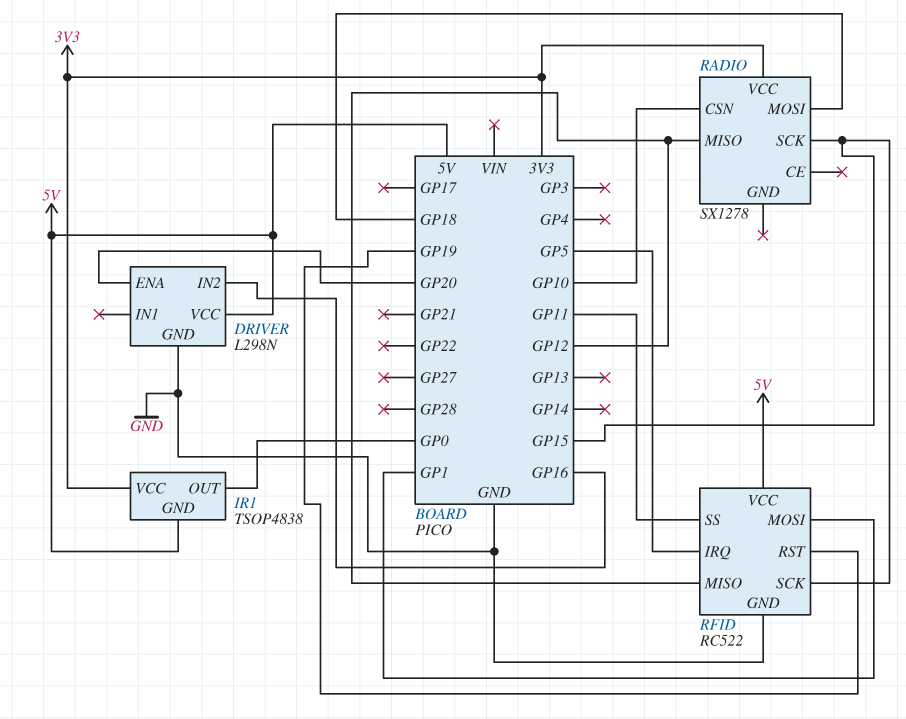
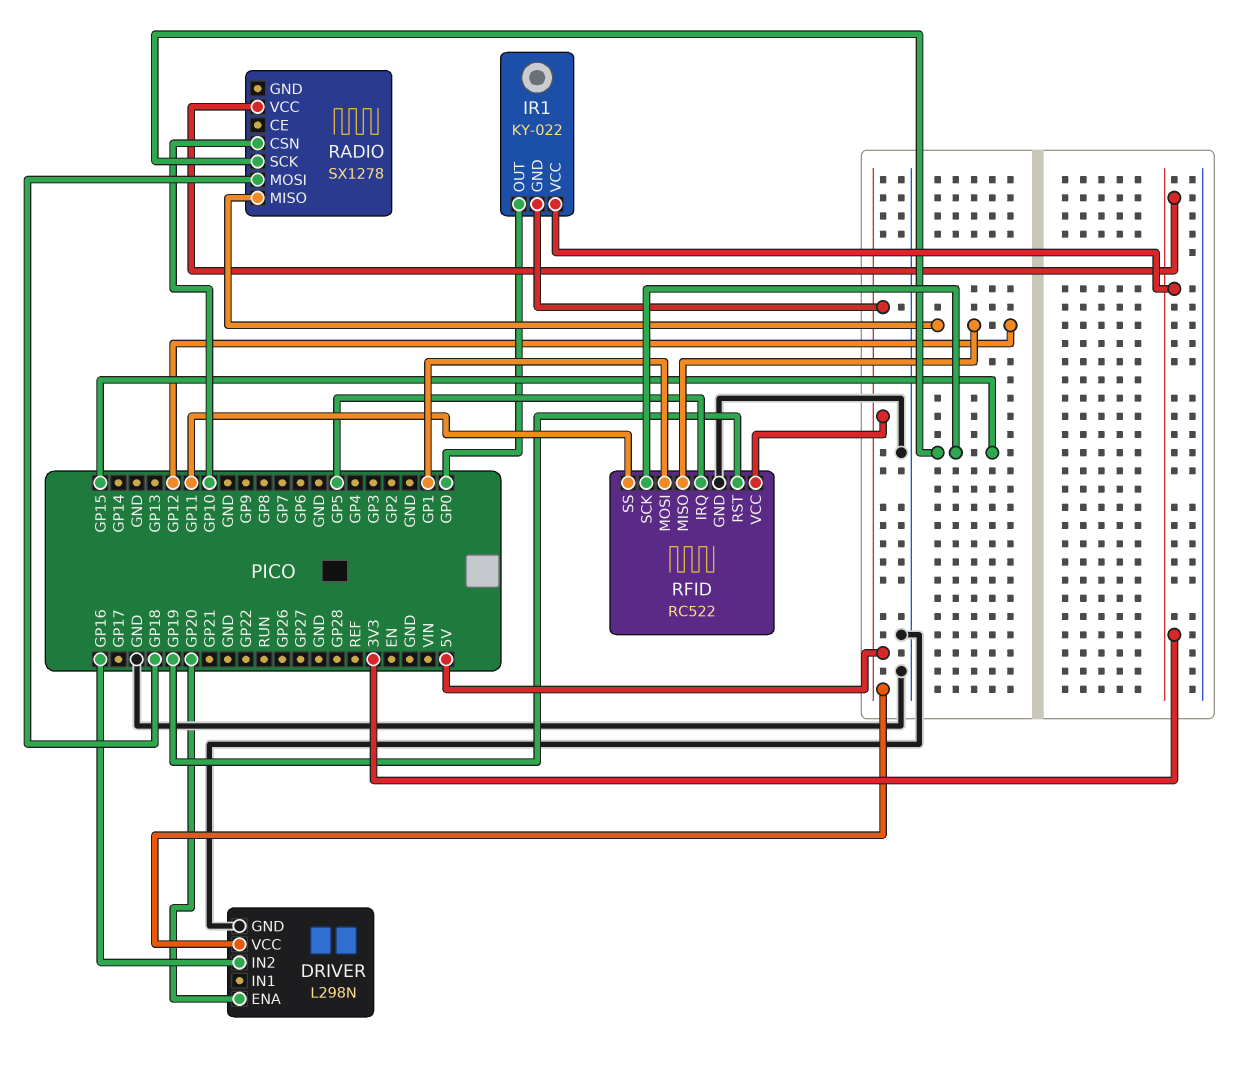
IR1: TSOP4838 -> KY-022

